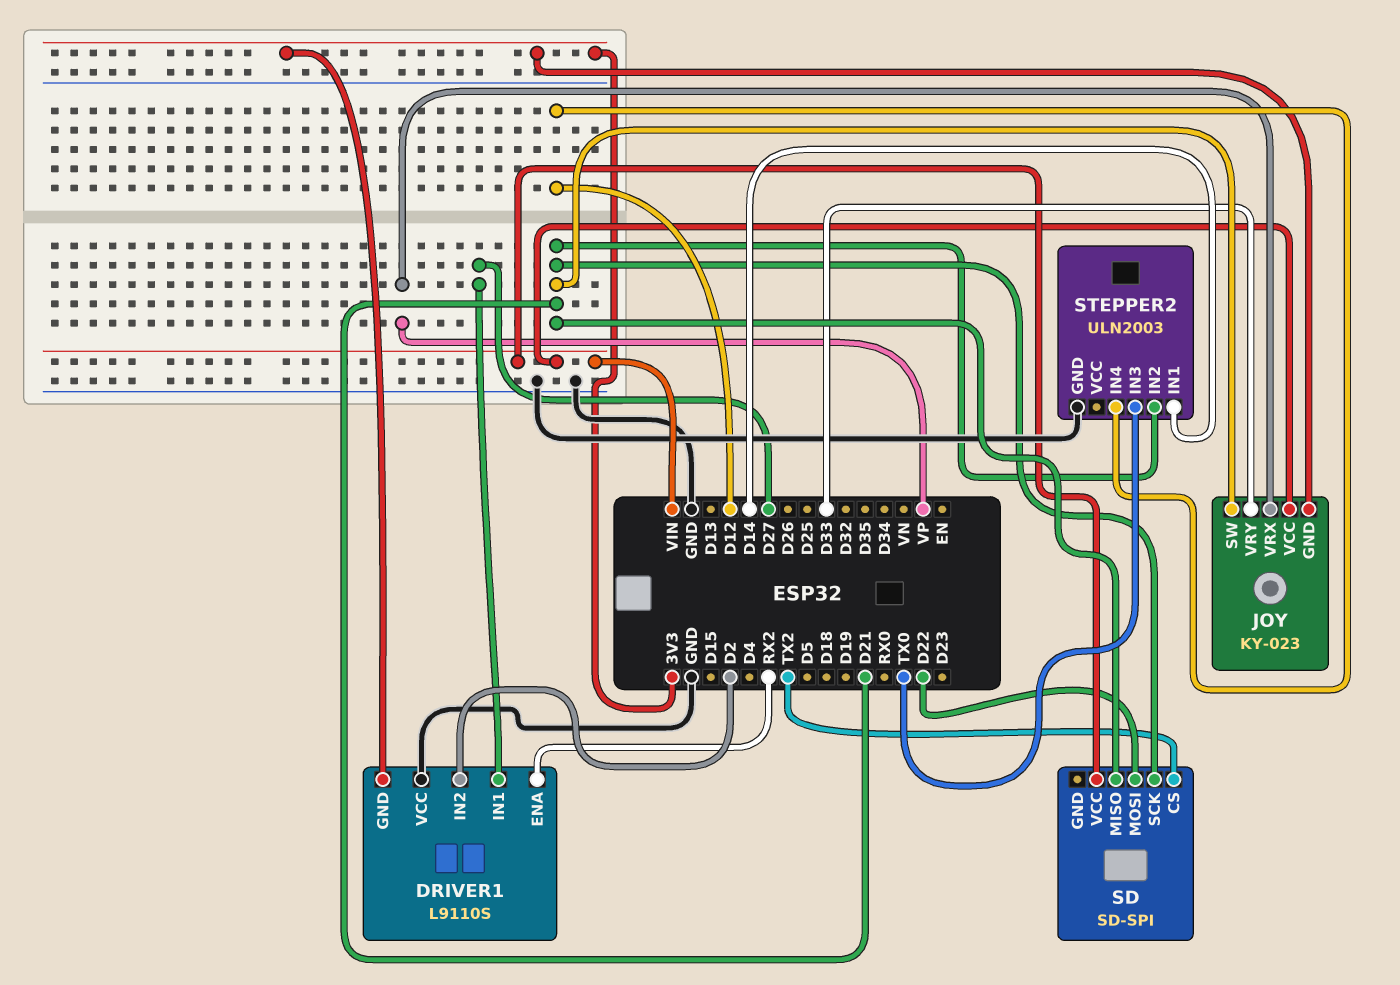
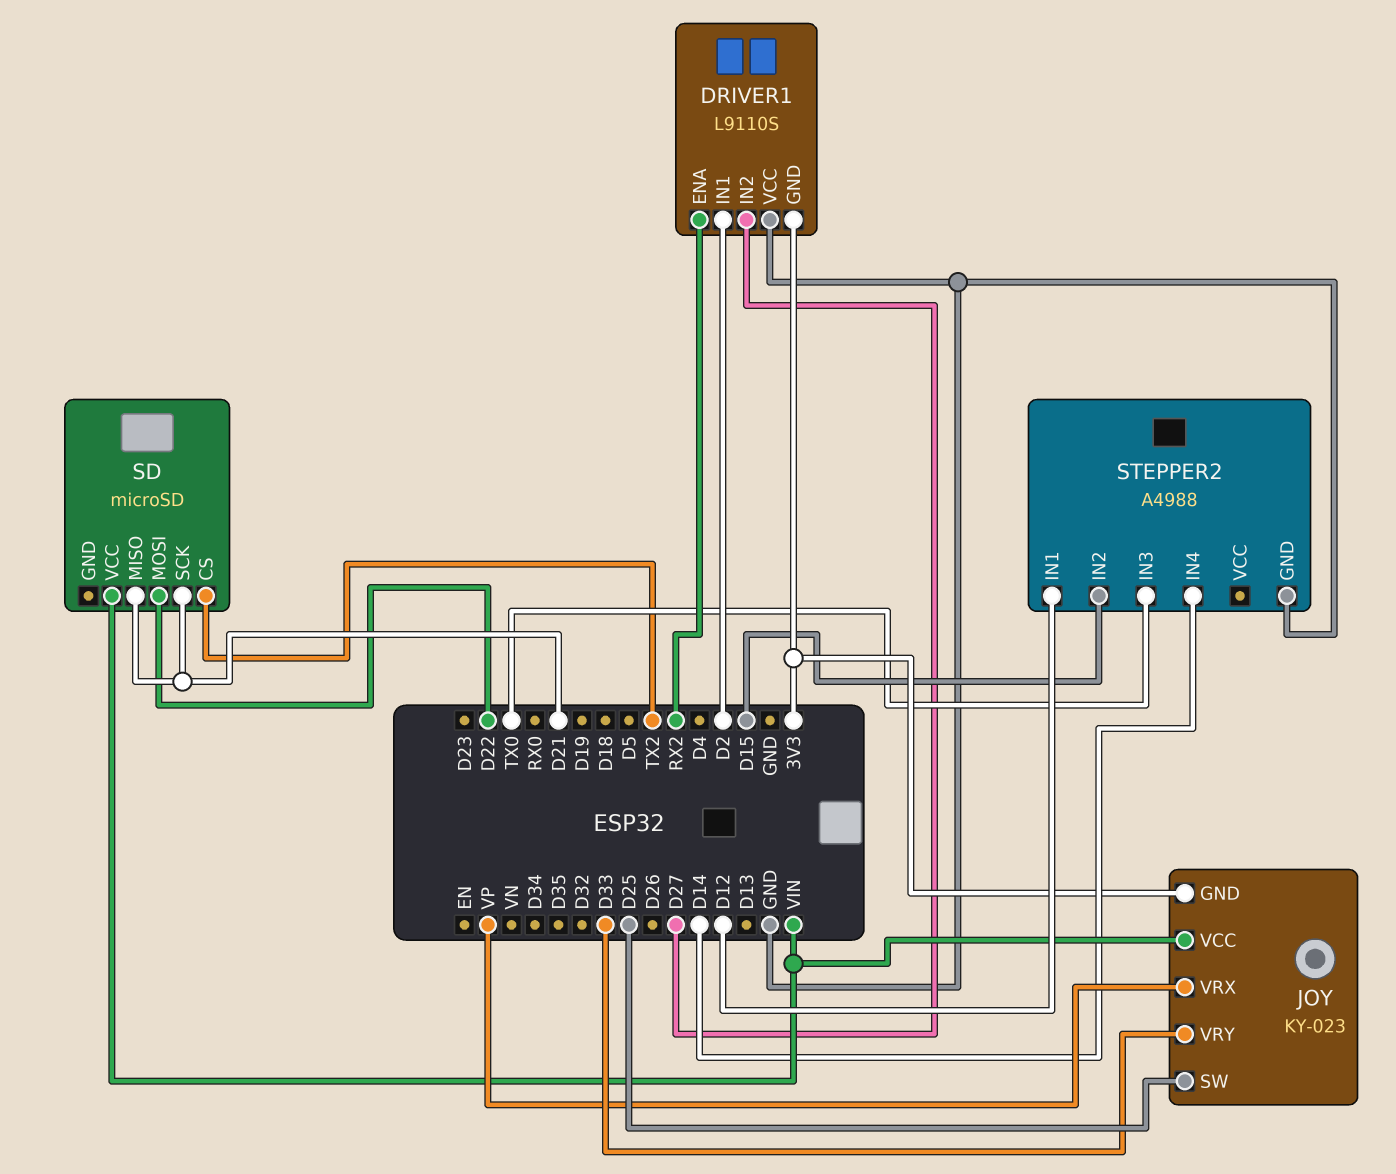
DRIVER1 pin IN1: D27 -> D2
DRIVER1 pin IN2: D2 -> D27
JOY pin SW: D21 -> D25
SD: SD-SPI -> microSD
STEPPER2: ULN2003 -> A4988
STEPPER2 pin IN1: D14 -> D12
STEPPER2 pin IN2: D21 -> D15
STEPPER2 pin IN4: D12 -> D14

